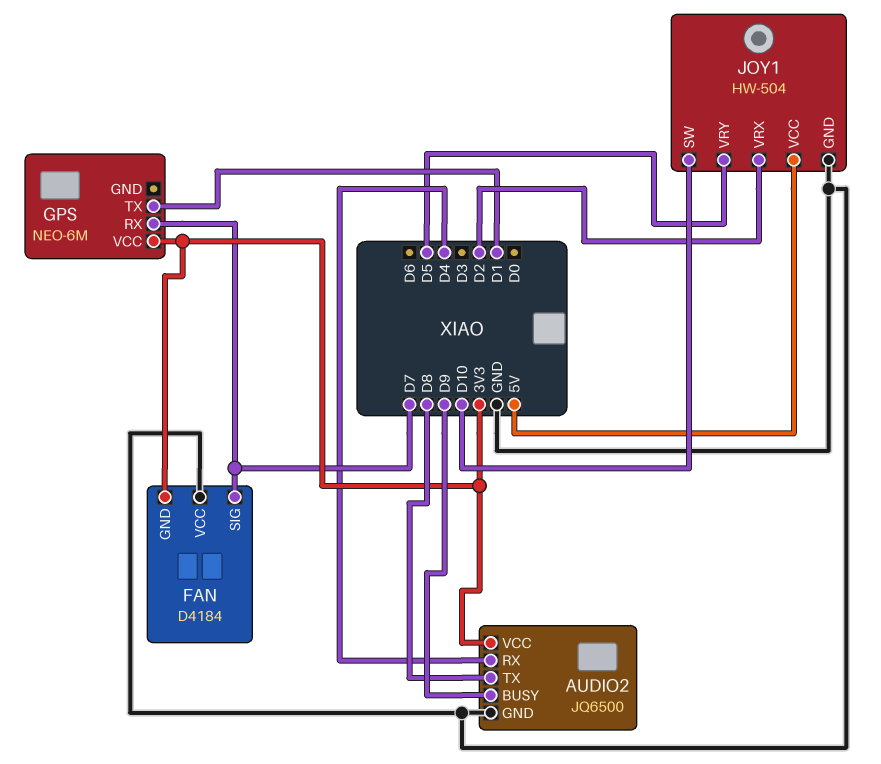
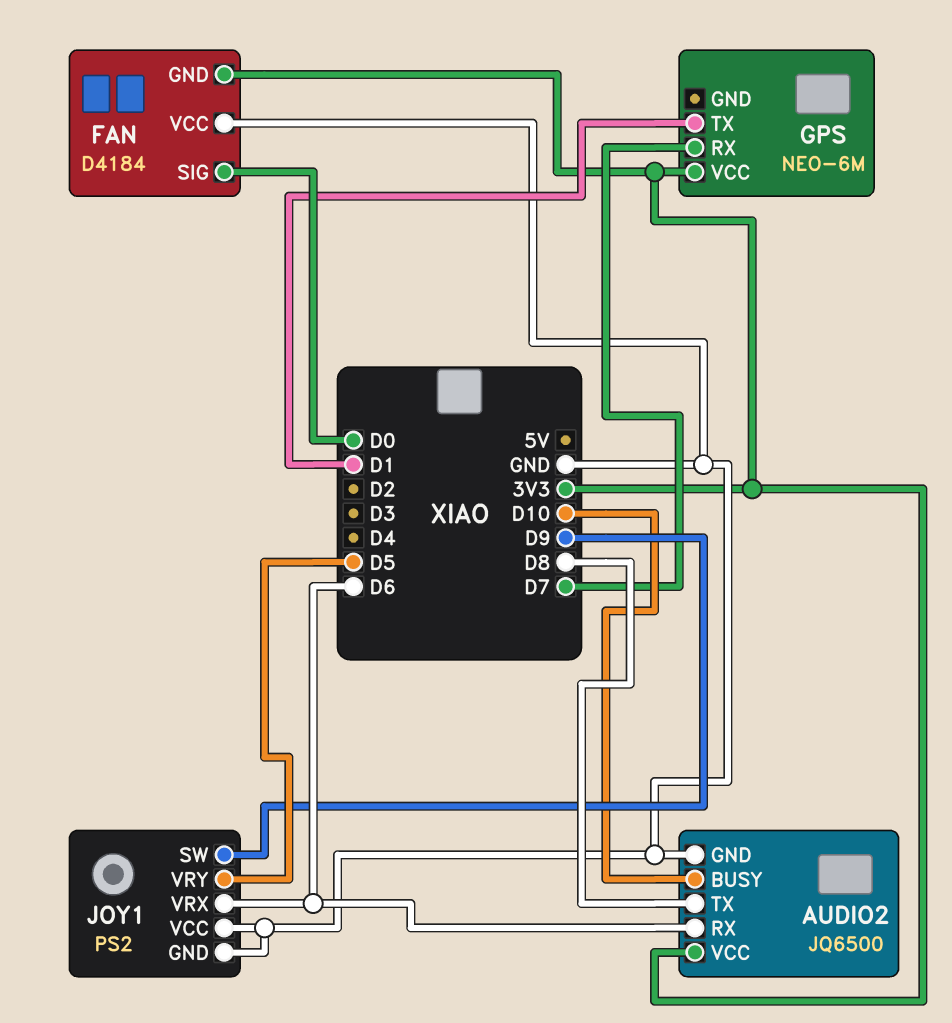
AUDIO2 pin BUSY: D9 -> D10
AUDIO2 pin RX: D4 -> D6
FAN pin SIG: D7 -> D0
JOY1: HW-504 -> PS2
JOY1 pin SW: D10 -> D9
JOY1 pin VCC: 5V -> GND
JOY1 pin VRX: D2 -> D6

